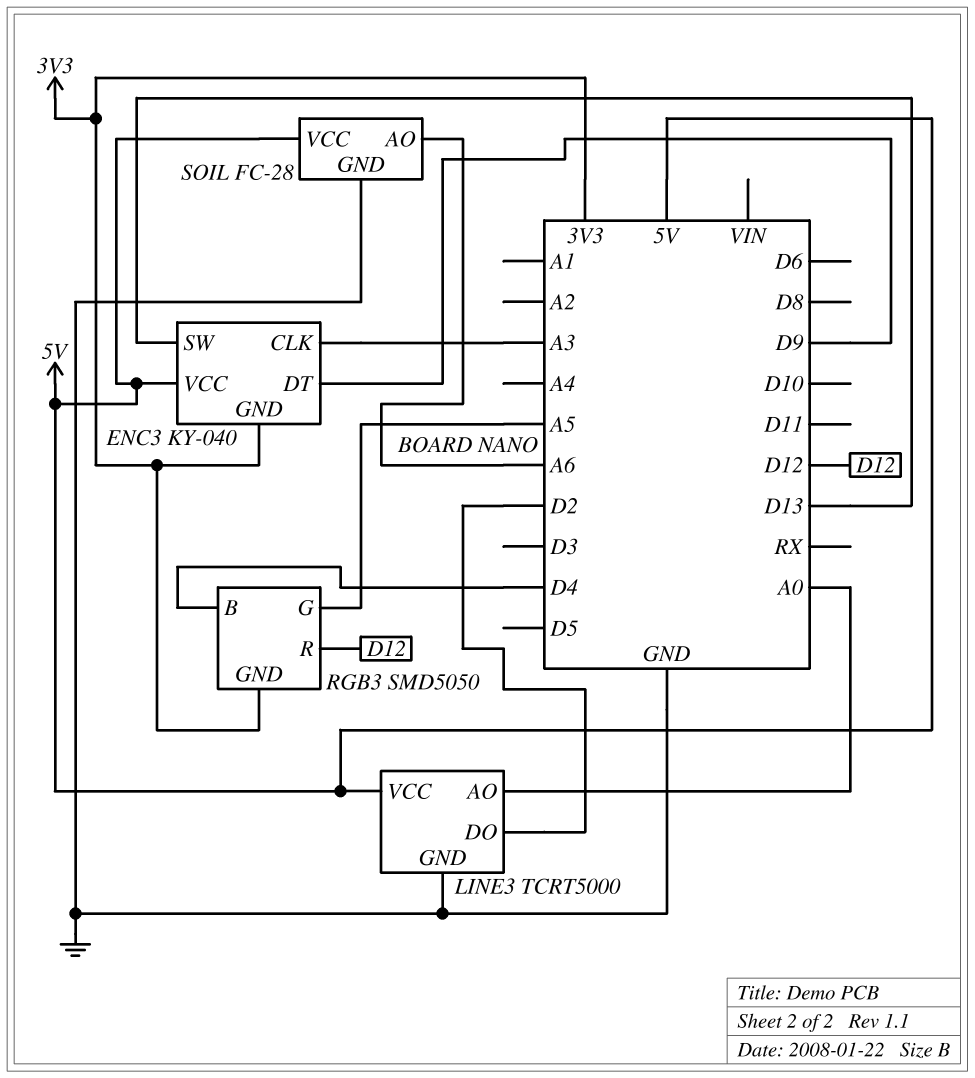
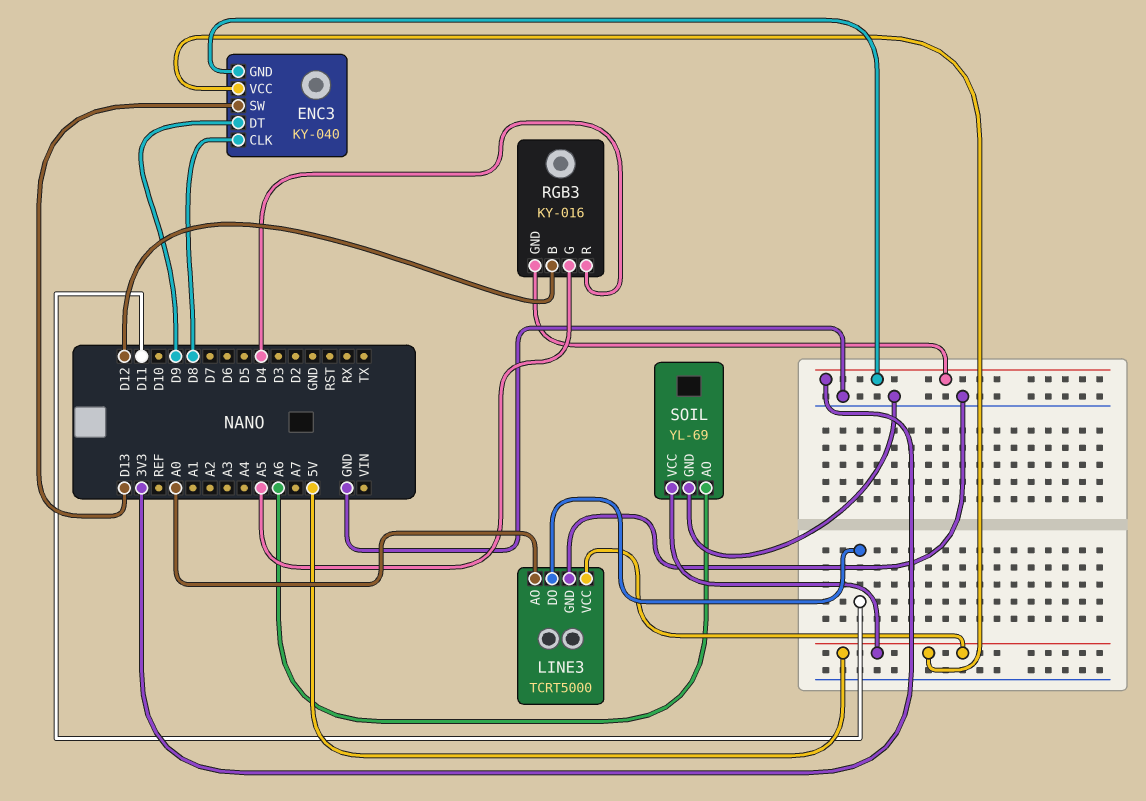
ENC3 pin CLK: A3 -> D8
LINE3 pin DO: D2 -> D11
RGB3: SMD5050 -> KY-016
RGB3 pin B: D4 -> D12
RGB3 pin R: D12 -> D4
SOIL: FC-28 -> YL-69

